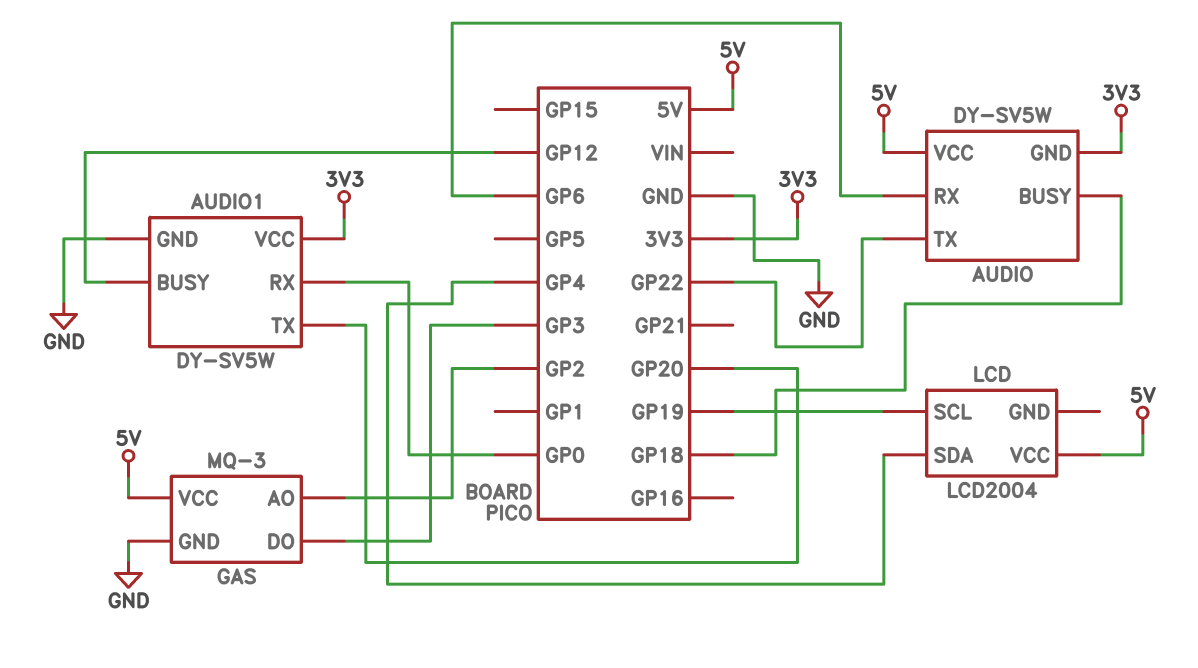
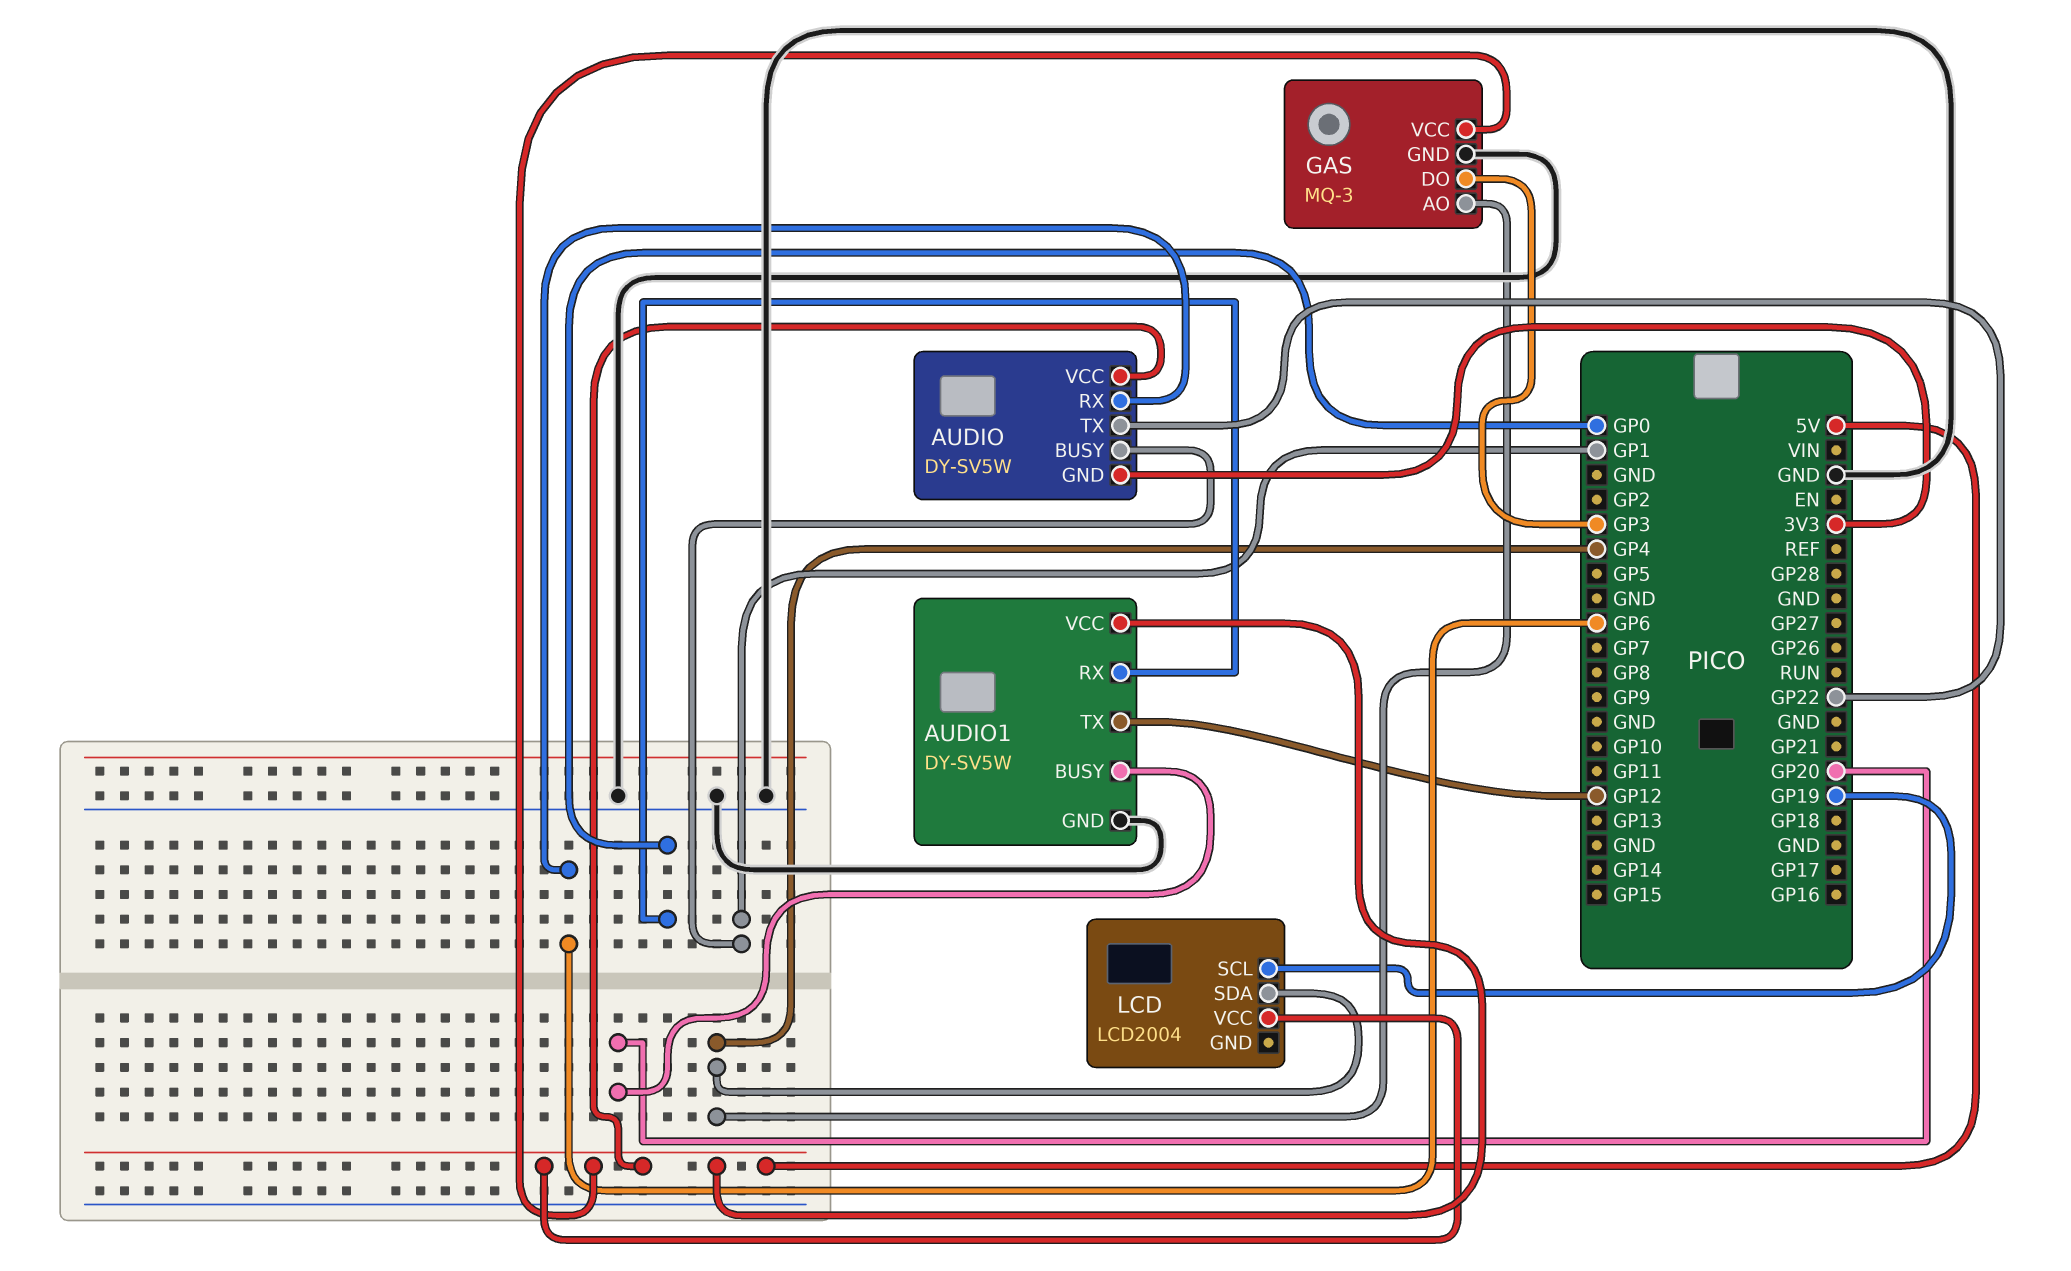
AUDIO pin BUSY: GP18 -> GP1
AUDIO1 pin BUSY: GP12 -> GP20
AUDIO1 pin TX: GP20 -> GP12
AUDIO1 pin VCC: 3V3 -> 5V
GAS pin AO: GP2 -> GP4

